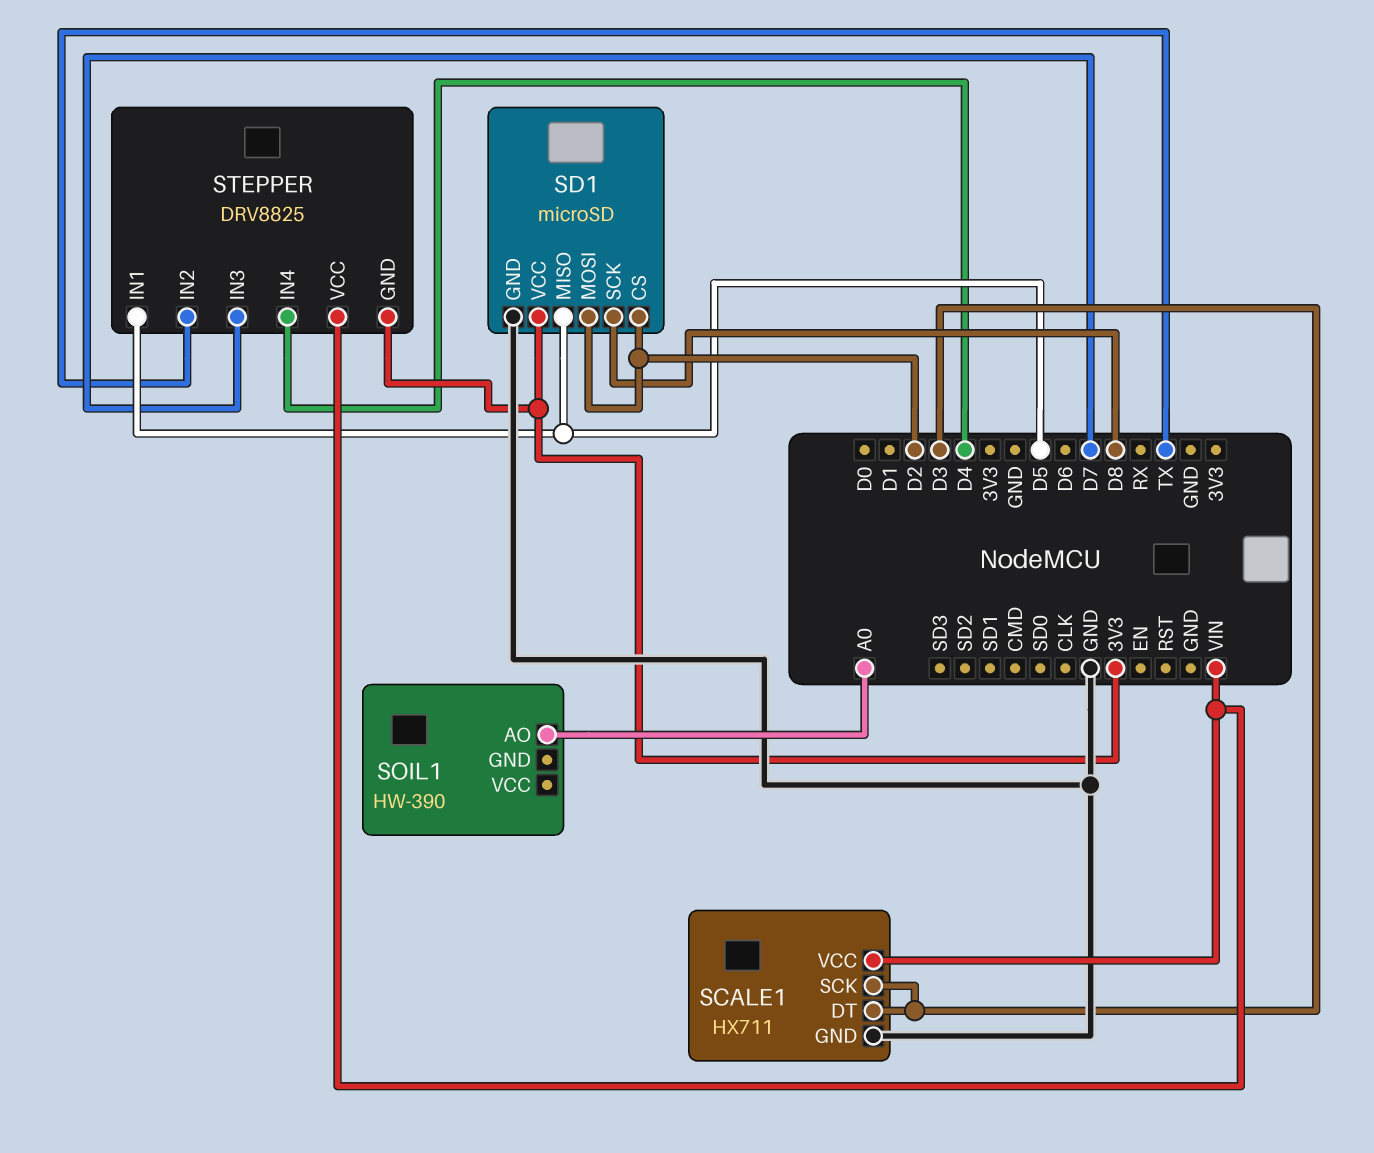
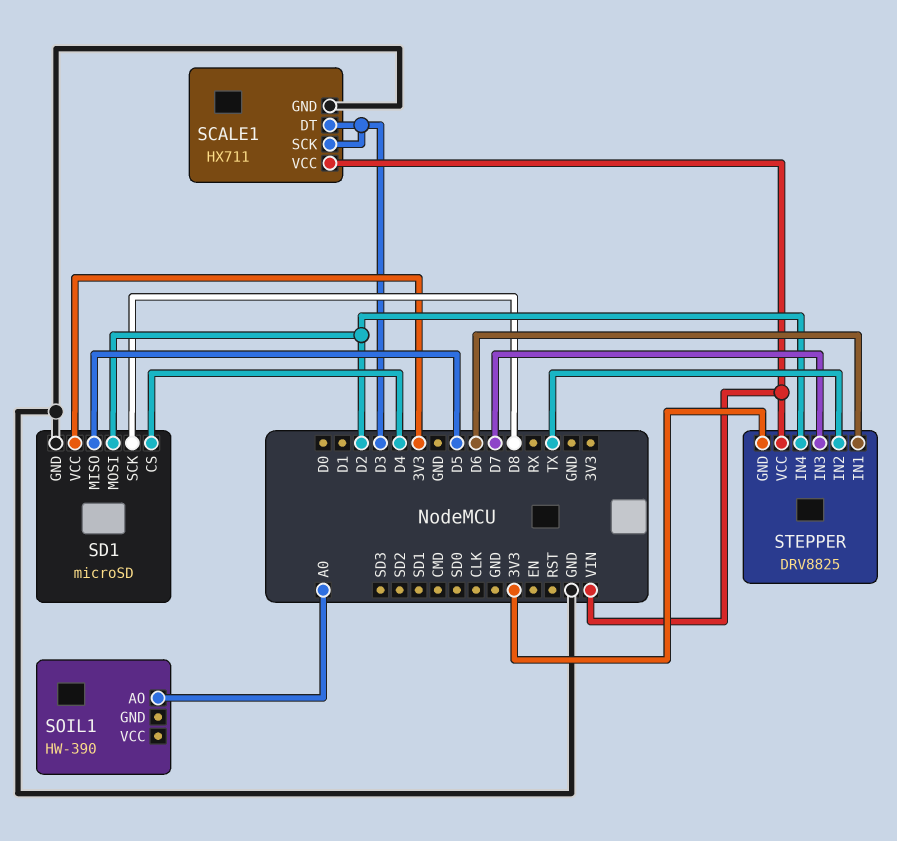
SD1 pin CS: D2 -> D4
STEPPER pin IN1: D5 -> D6
STEPPER pin IN4: D4 -> D2

